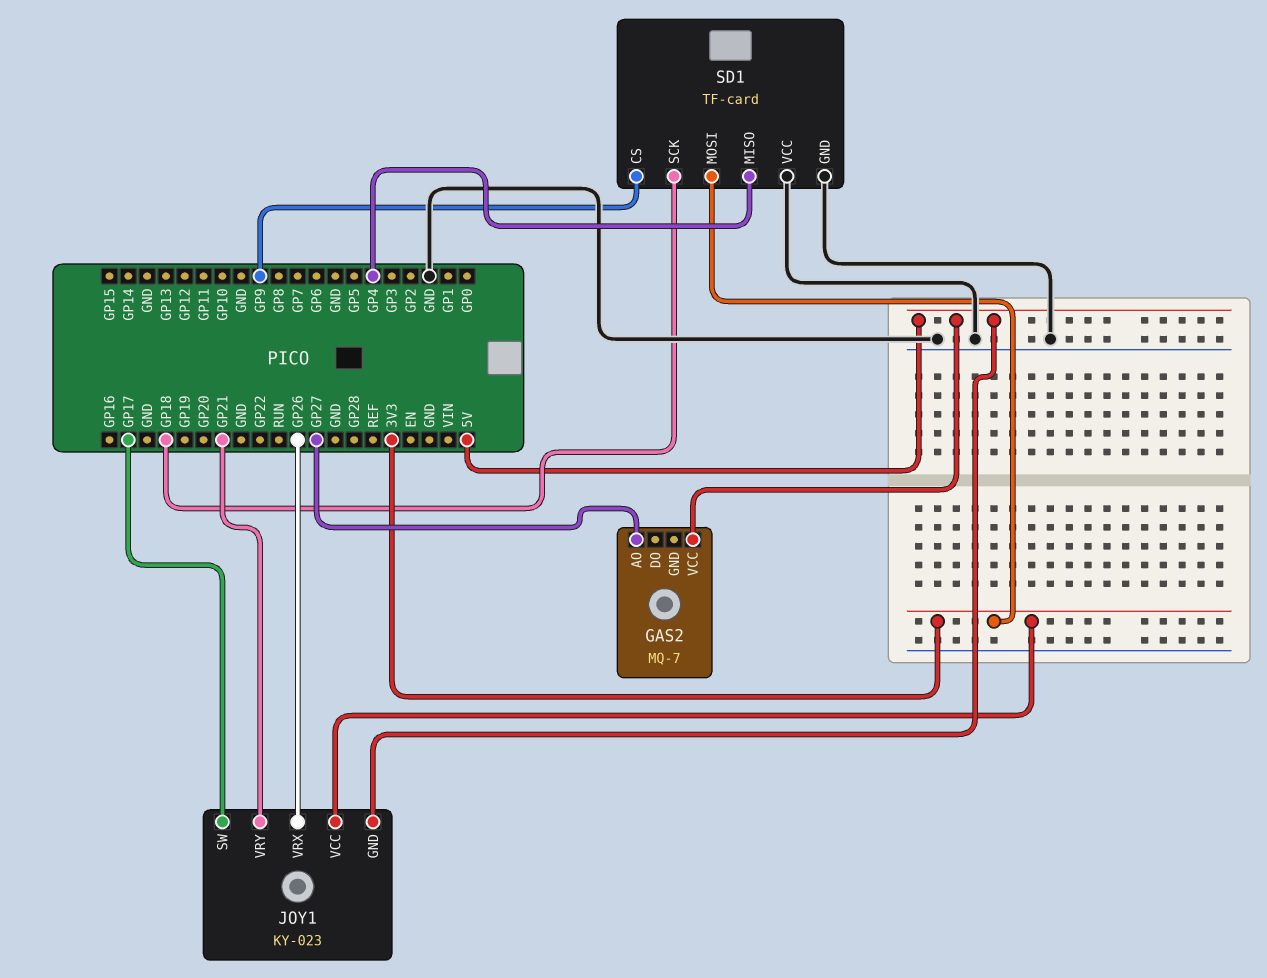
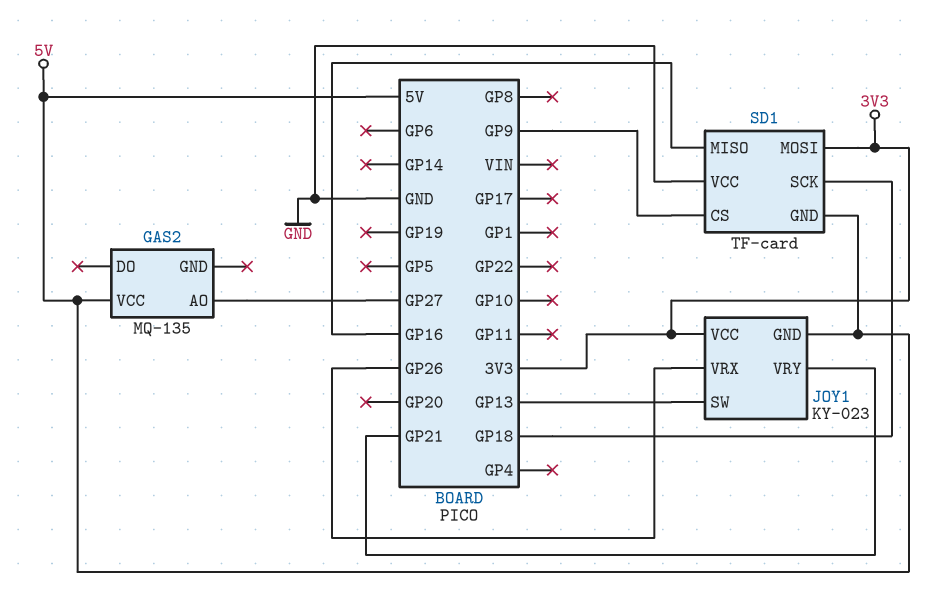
GAS2: MQ-7 -> MQ-135
JOY1 pin SW: GP17 -> GP13
SD1 pin GND: GND -> 5V
SD1 pin MISO: GP4 -> GP16

